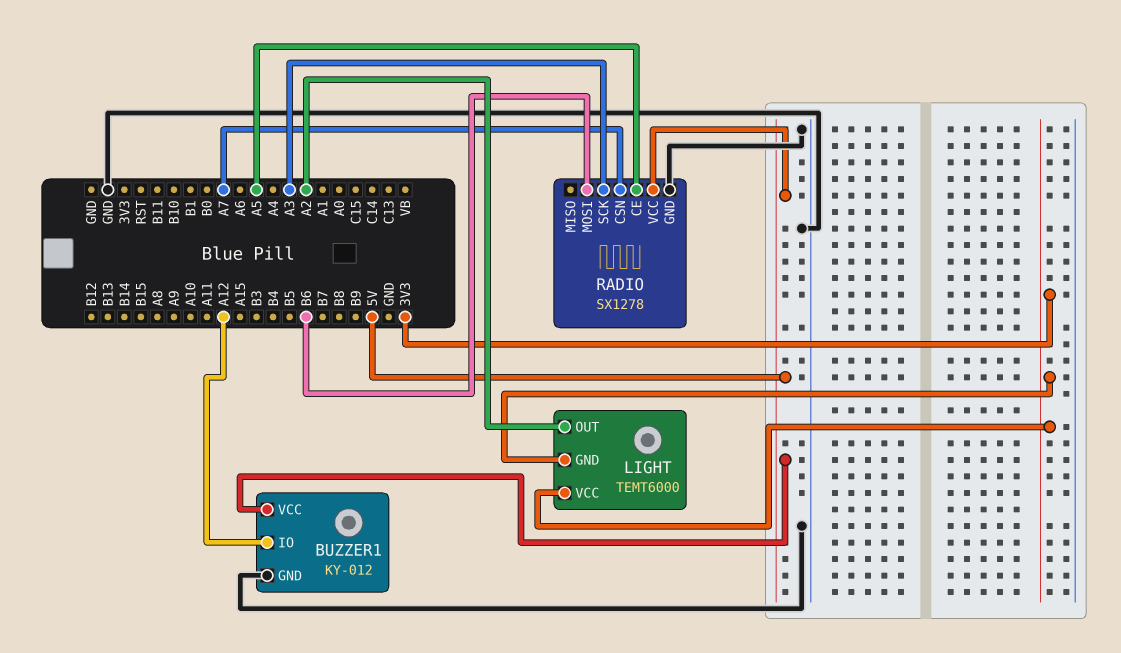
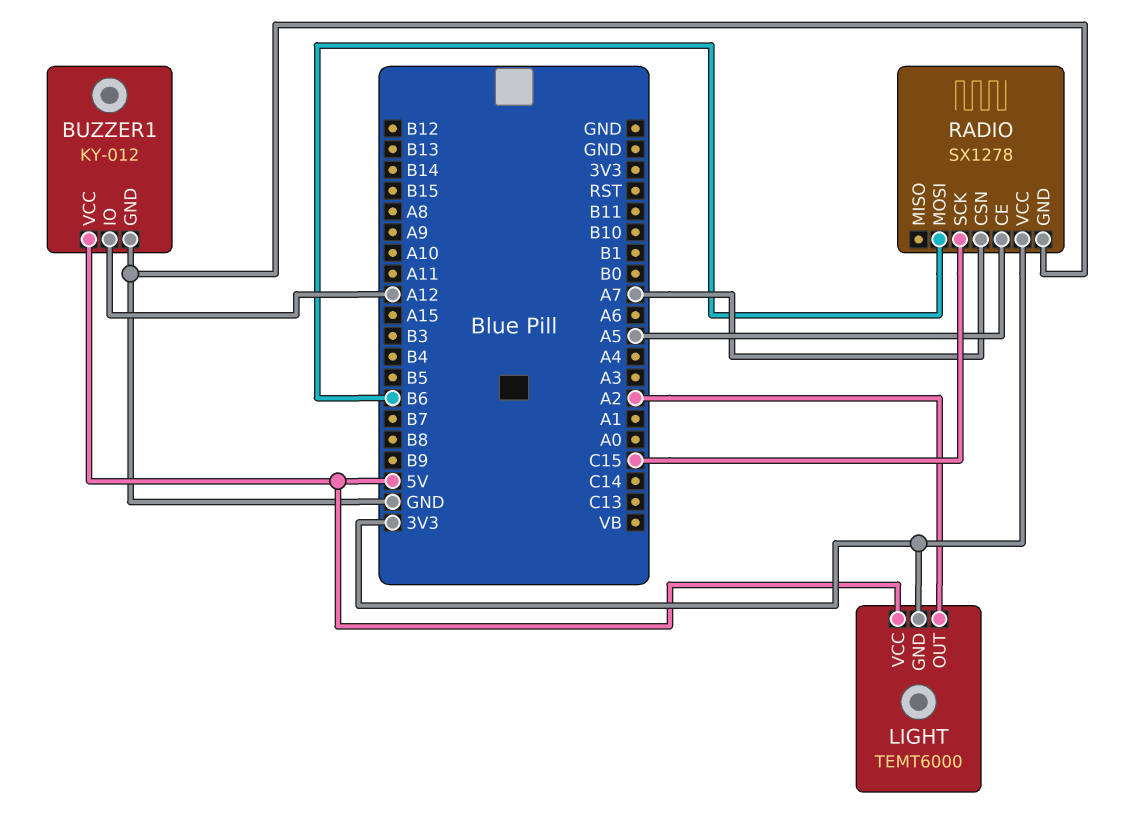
LIGHT pin VCC: 3V3 -> 5V
RADIO pin SCK: A3 -> C15
RADIO pin VCC: 5V -> 3V3

